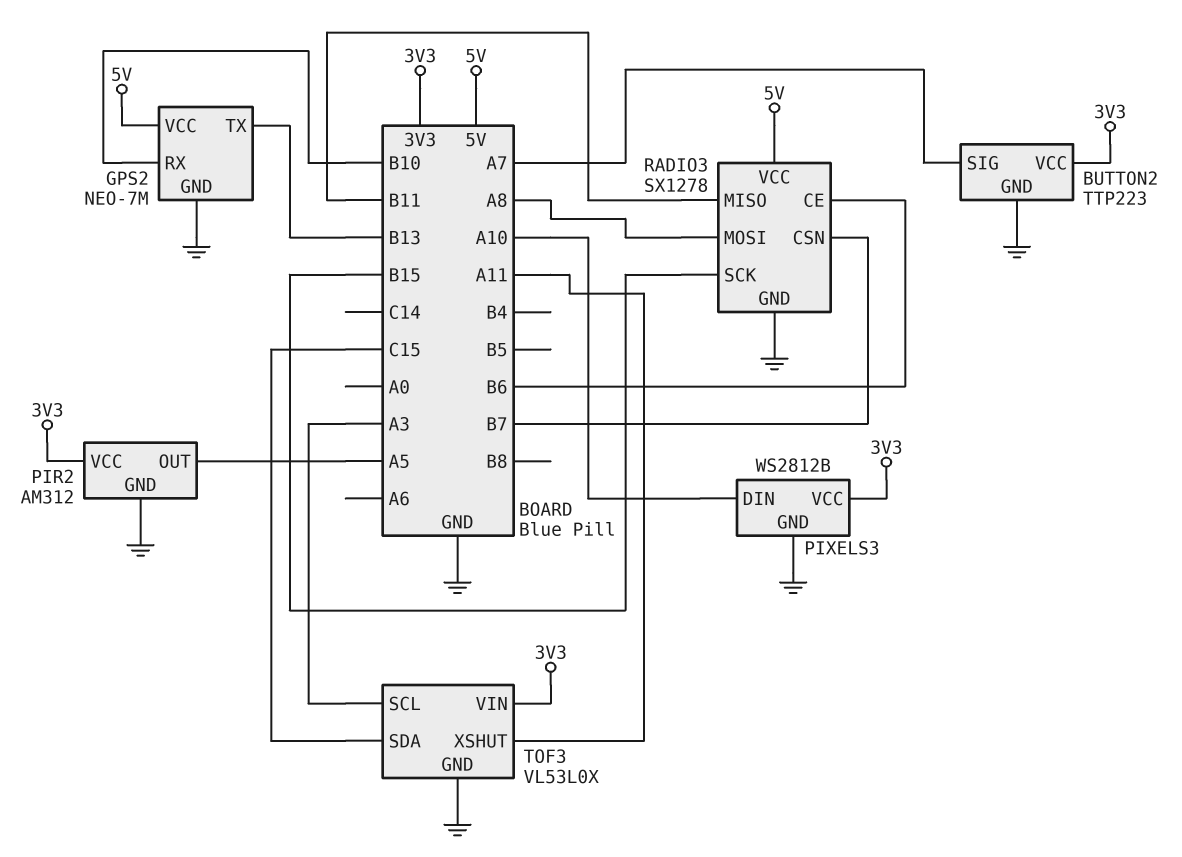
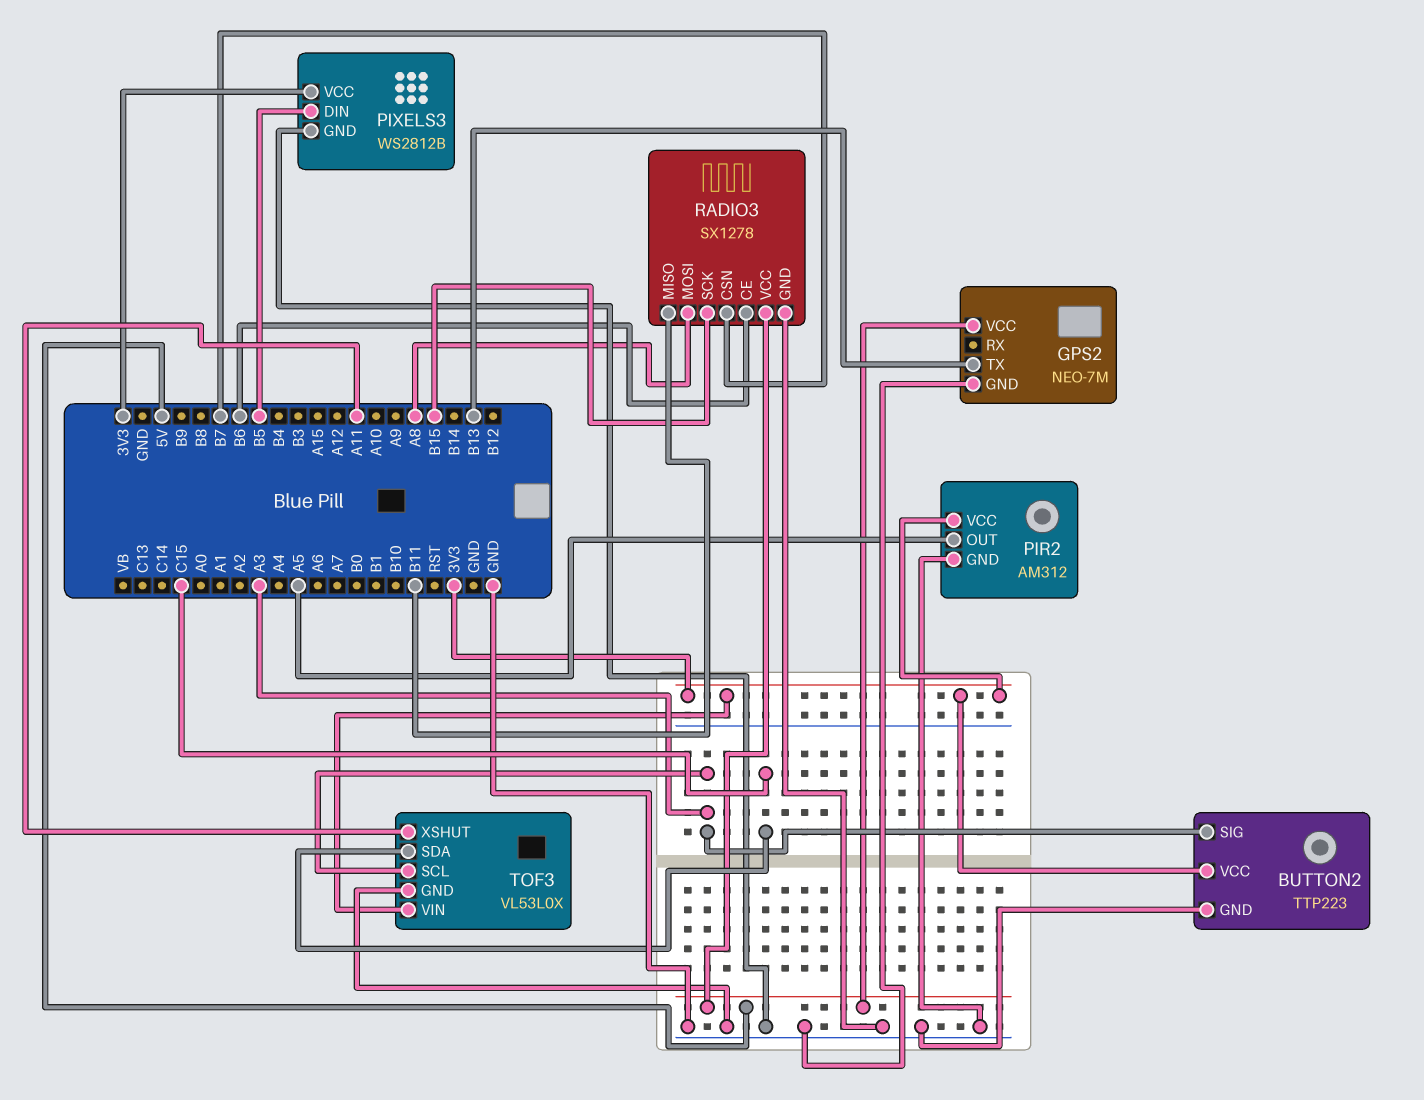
BUTTON2 pin SIG: A7 -> A3
GPS2 pin RX: B10 -> none
PIXELS3 pin DIN: A10 -> B5

